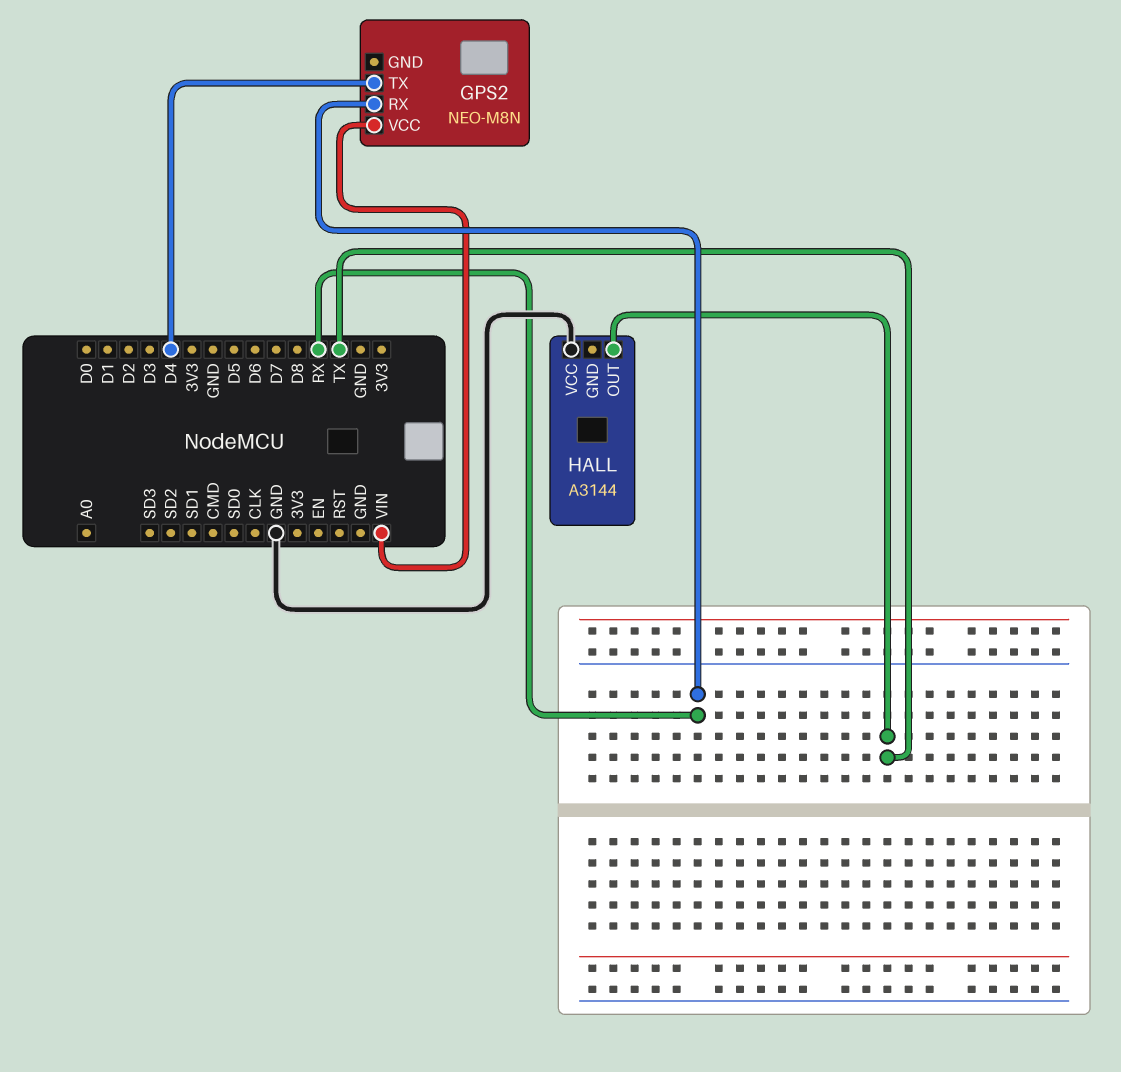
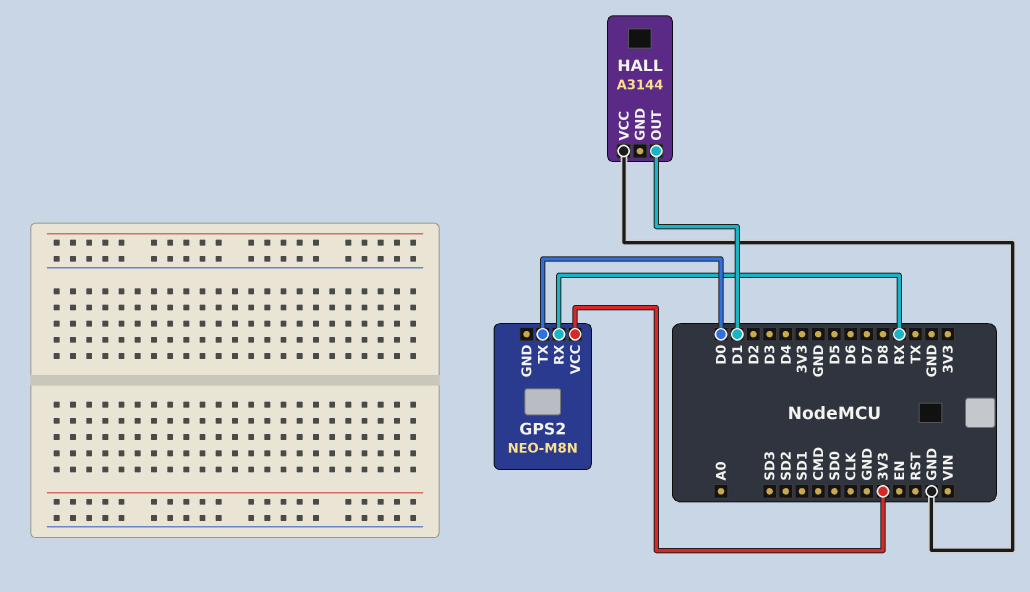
GPS2 pin TX: D4 -> D0
GPS2 pin VCC: VIN -> 3V3
HALL pin OUT: TX -> D1

